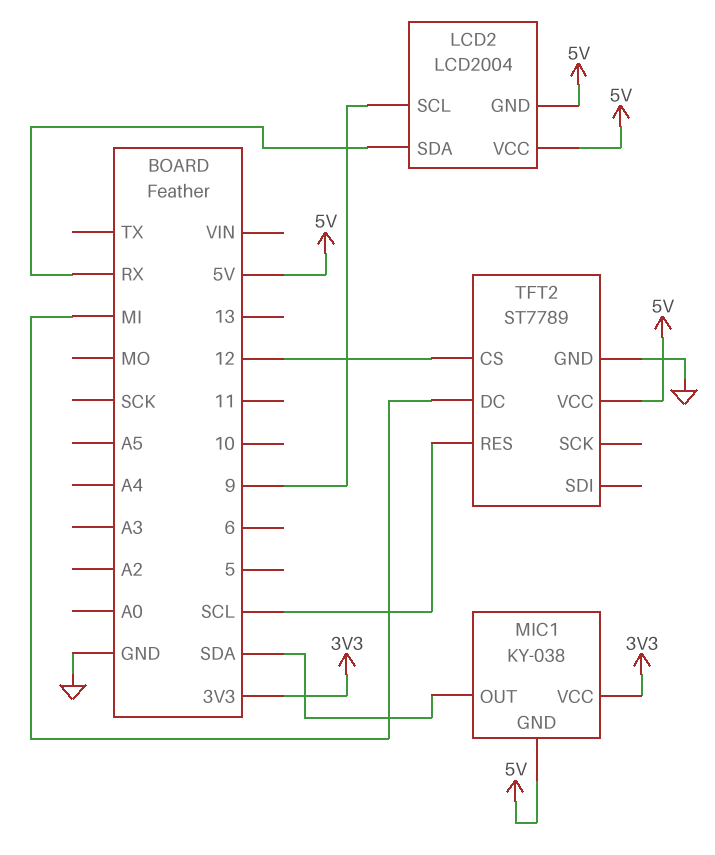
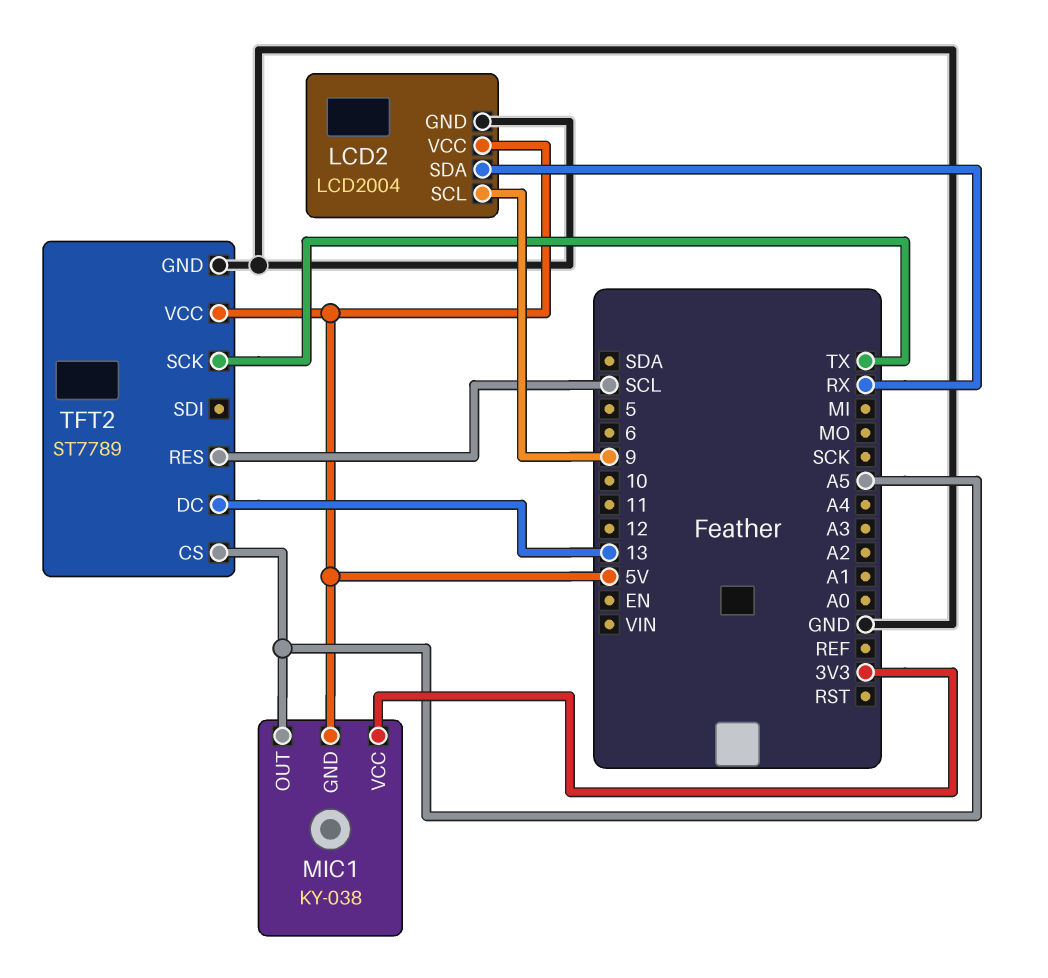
LCD2 pin GND: 5V -> GND
MIC1 pin OUT: SDA -> A5
TFT2 pin CS: 12 -> A5
TFT2 pin DC: MI -> 13
TFT2 pin SCK: none -> TX

